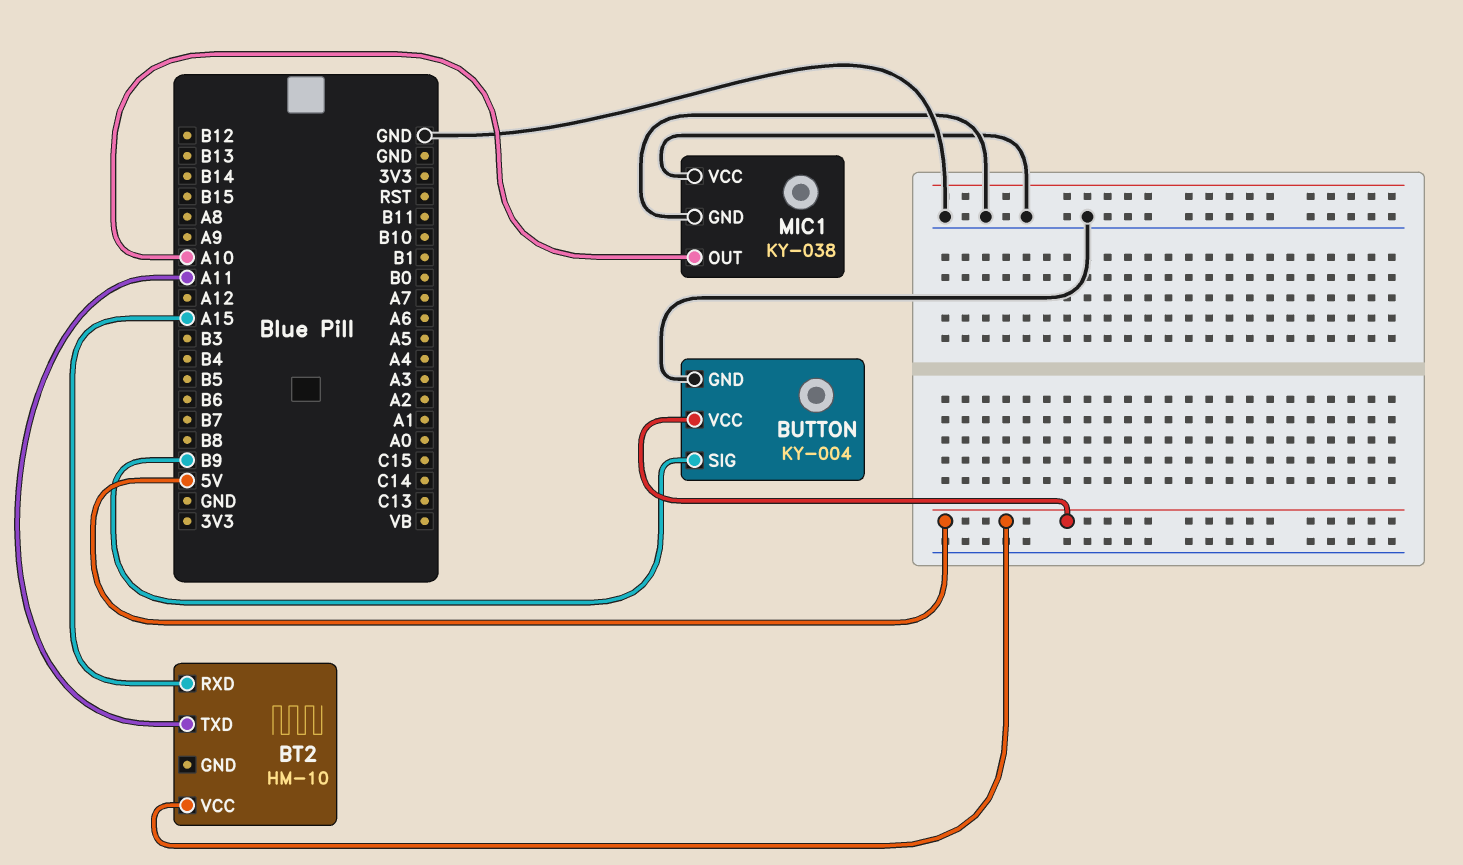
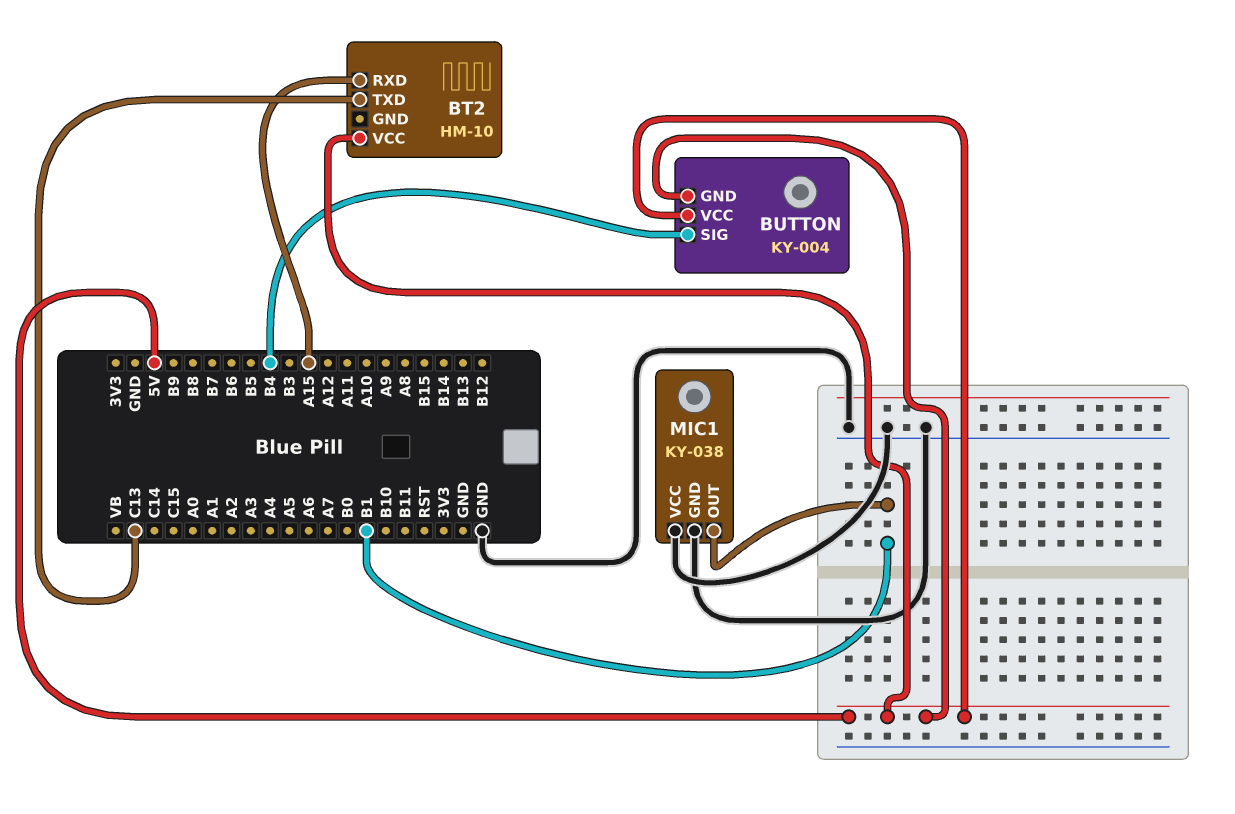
BT2 pin TXD: A11 -> C13
BUTTON pin GND: GND -> 5V
BUTTON pin SIG: B9 -> B4
MIC1 pin OUT: A10 -> B1

